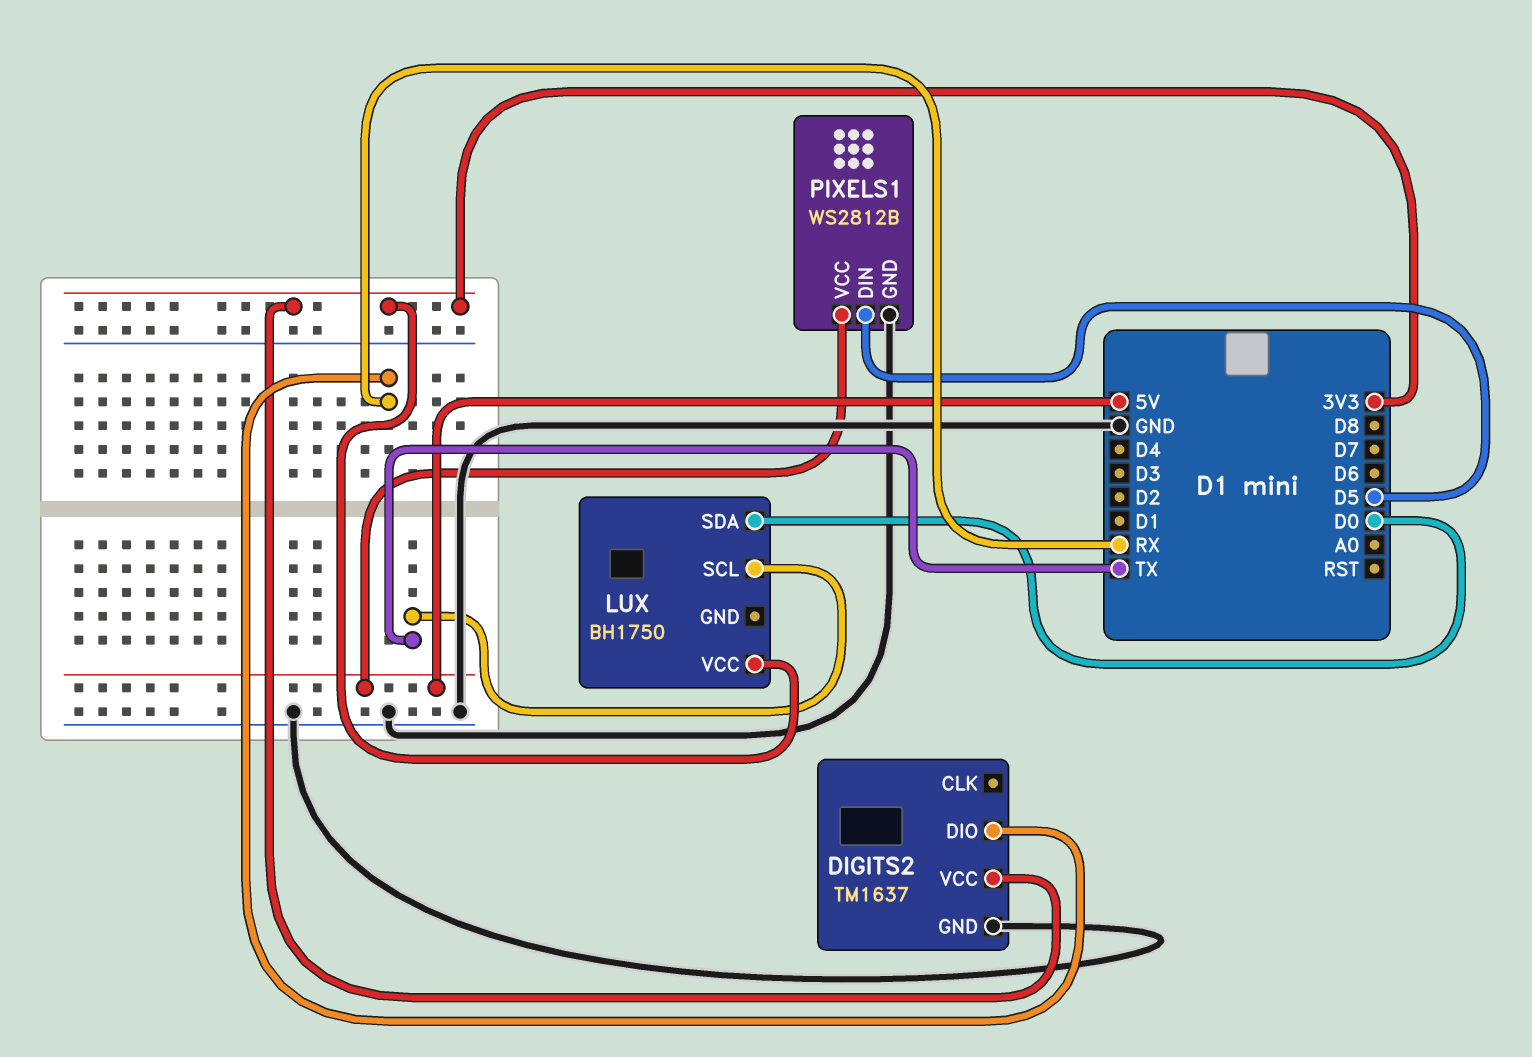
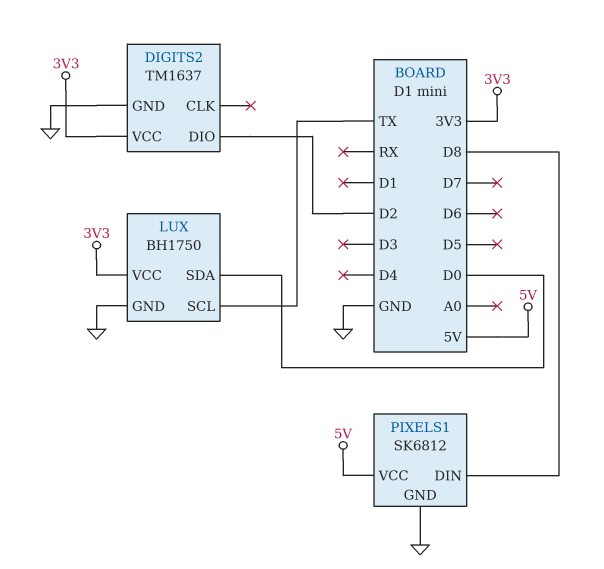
DIGITS2 pin DIO: RX -> D2
LUX pin GND: none -> GND
PIXELS1: WS2812B -> SK6812
PIXELS1 pin DIN: D5 -> D8

